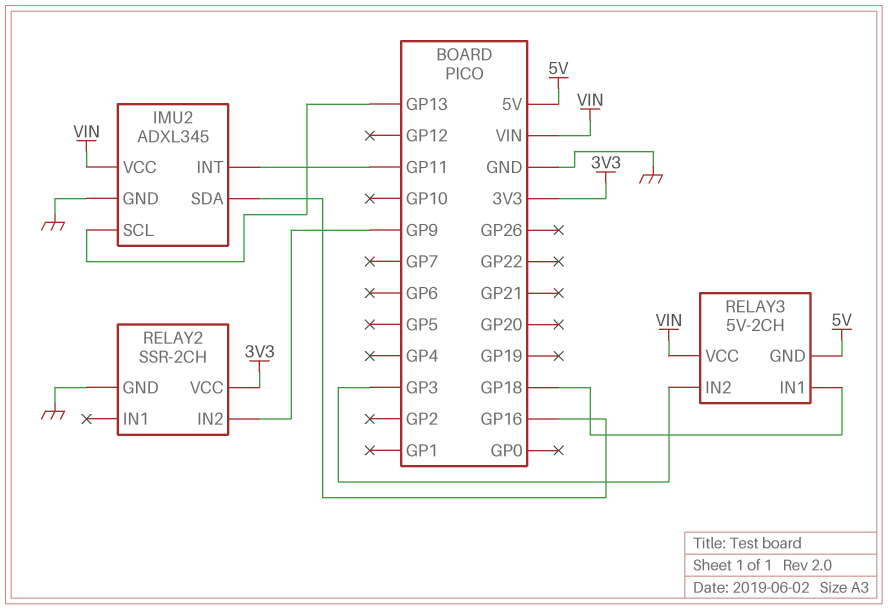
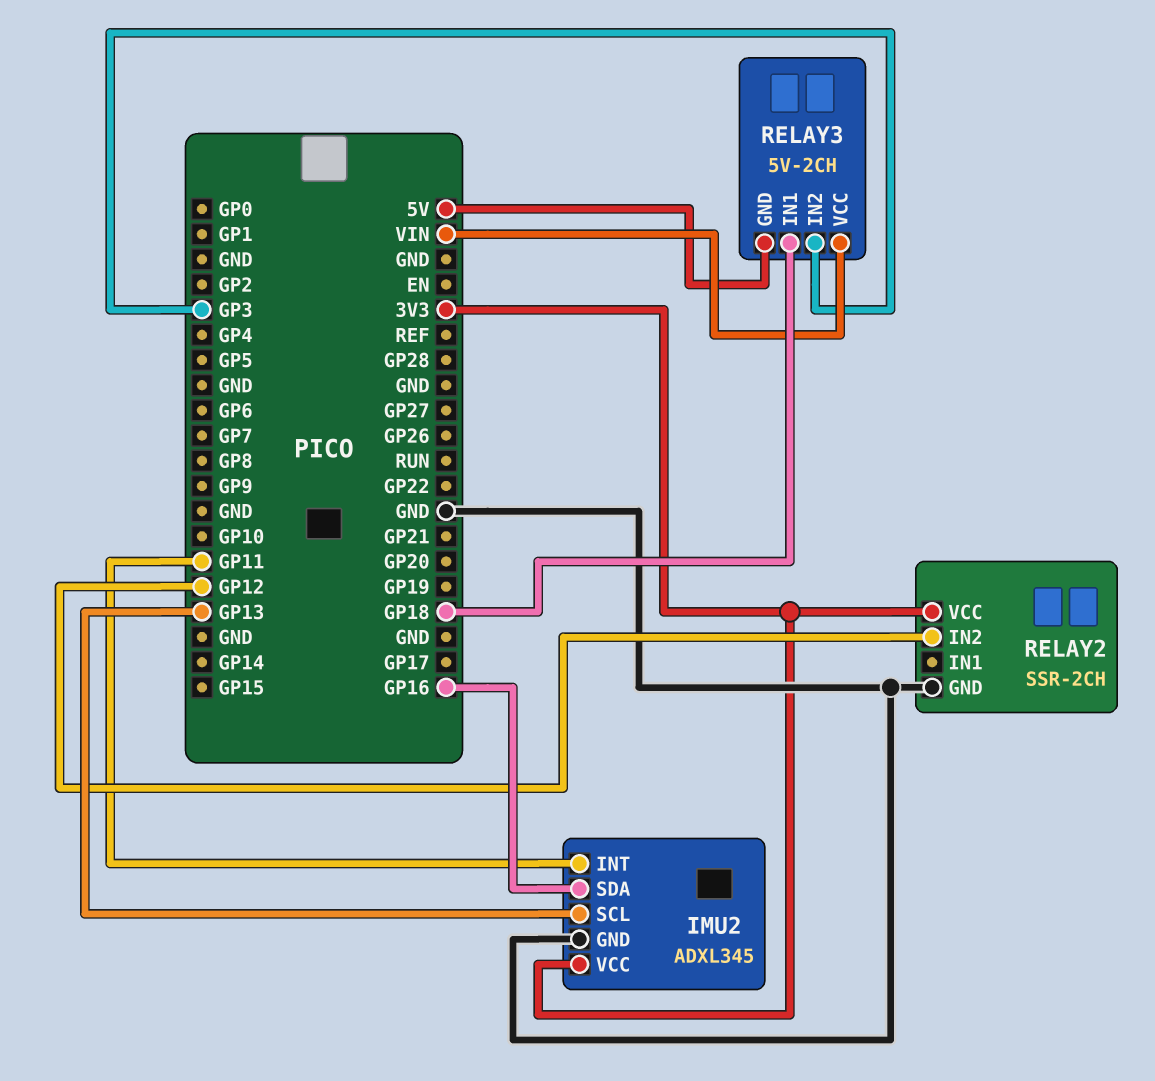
IMU2 pin VCC: VIN -> 3V3
RELAY2 pin IN2: GP9 -> GP12

